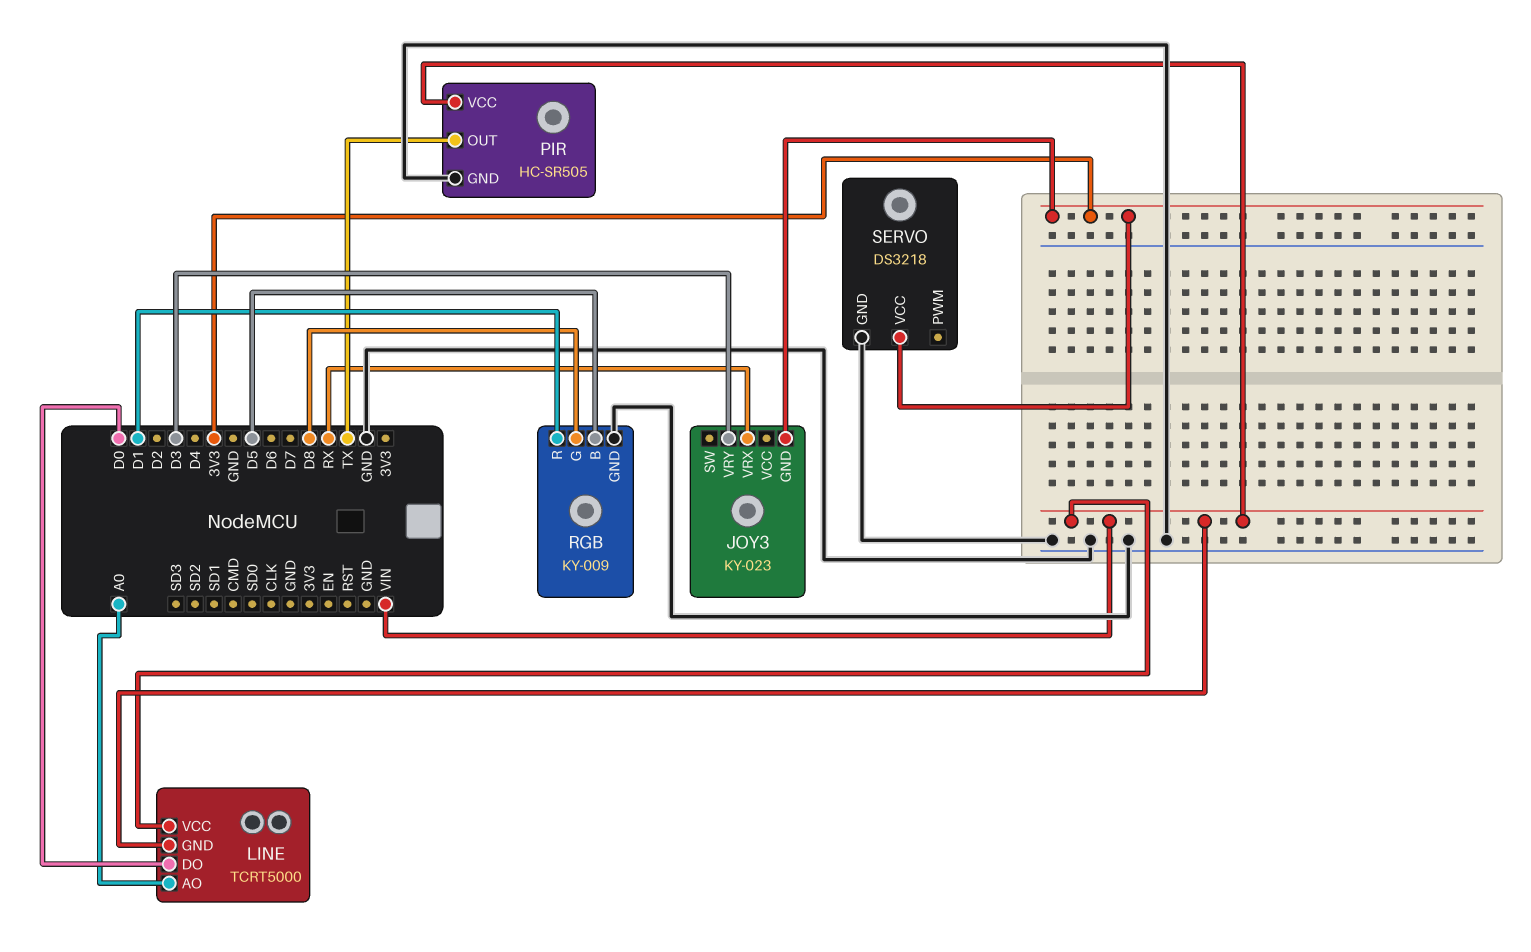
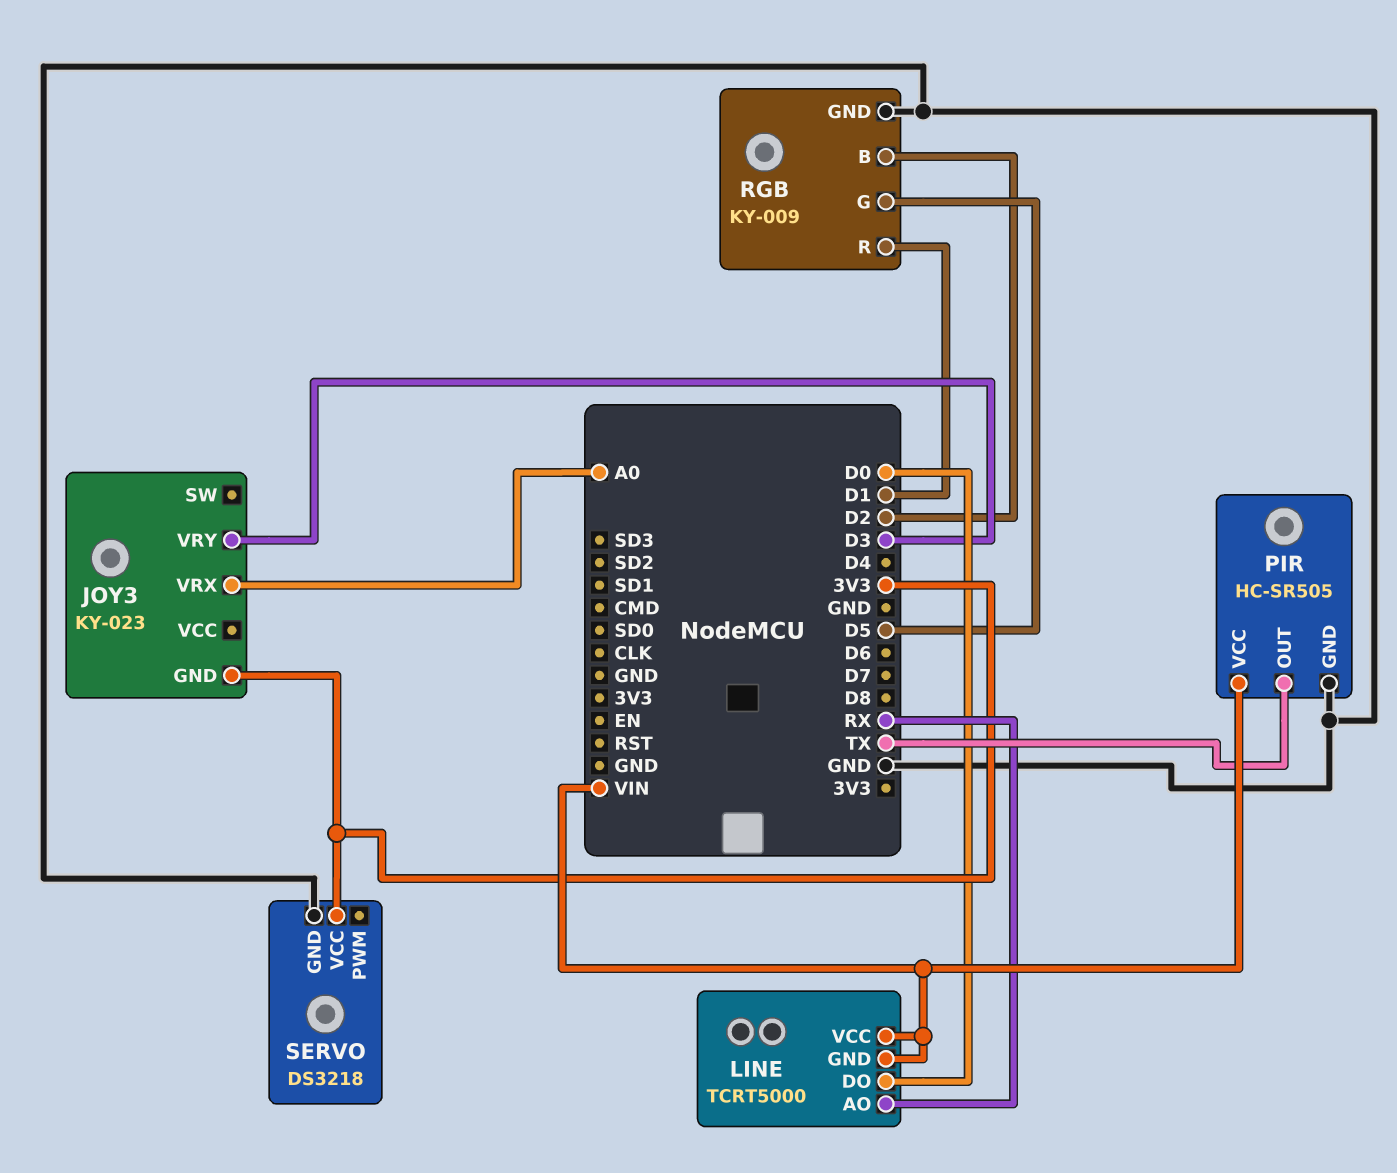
JOY3 pin VRX: RX -> A0
LINE pin AO: A0 -> RX
RGB pin B: D5 -> D2
RGB pin G: D8 -> D5

